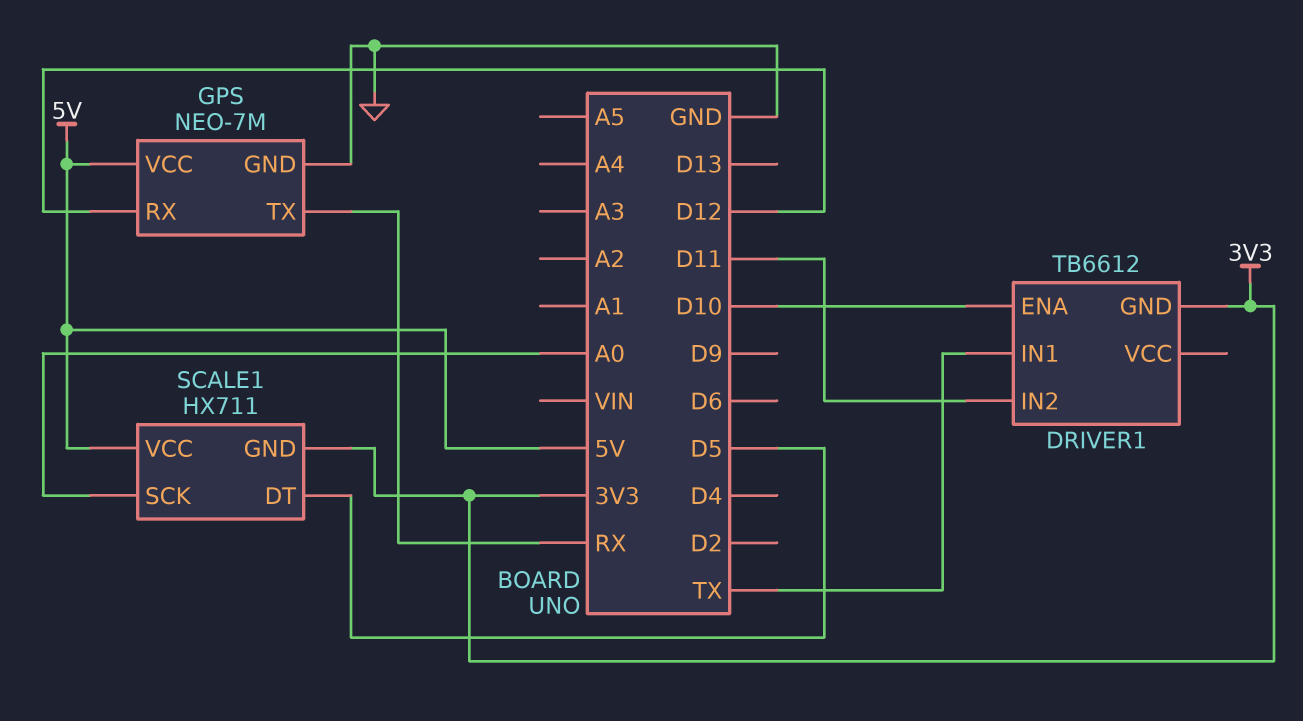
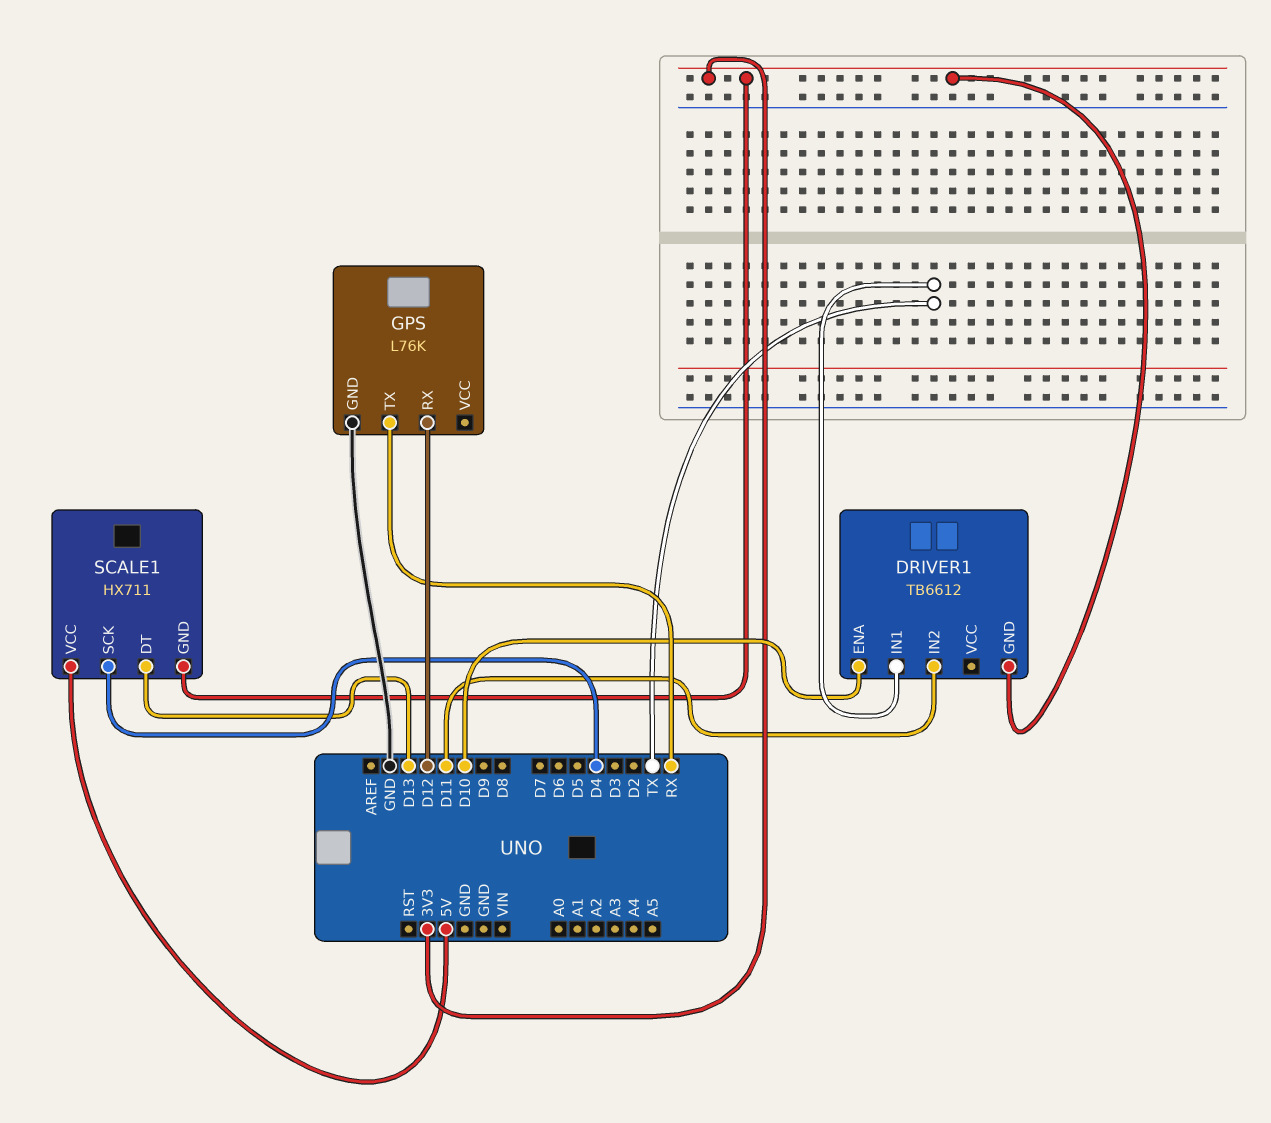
GPS: NEO-7M -> L76K
GPS pin VCC: 5V -> none
SCALE1 pin DT: D5 -> D13
SCALE1 pin SCK: A0 -> D4

